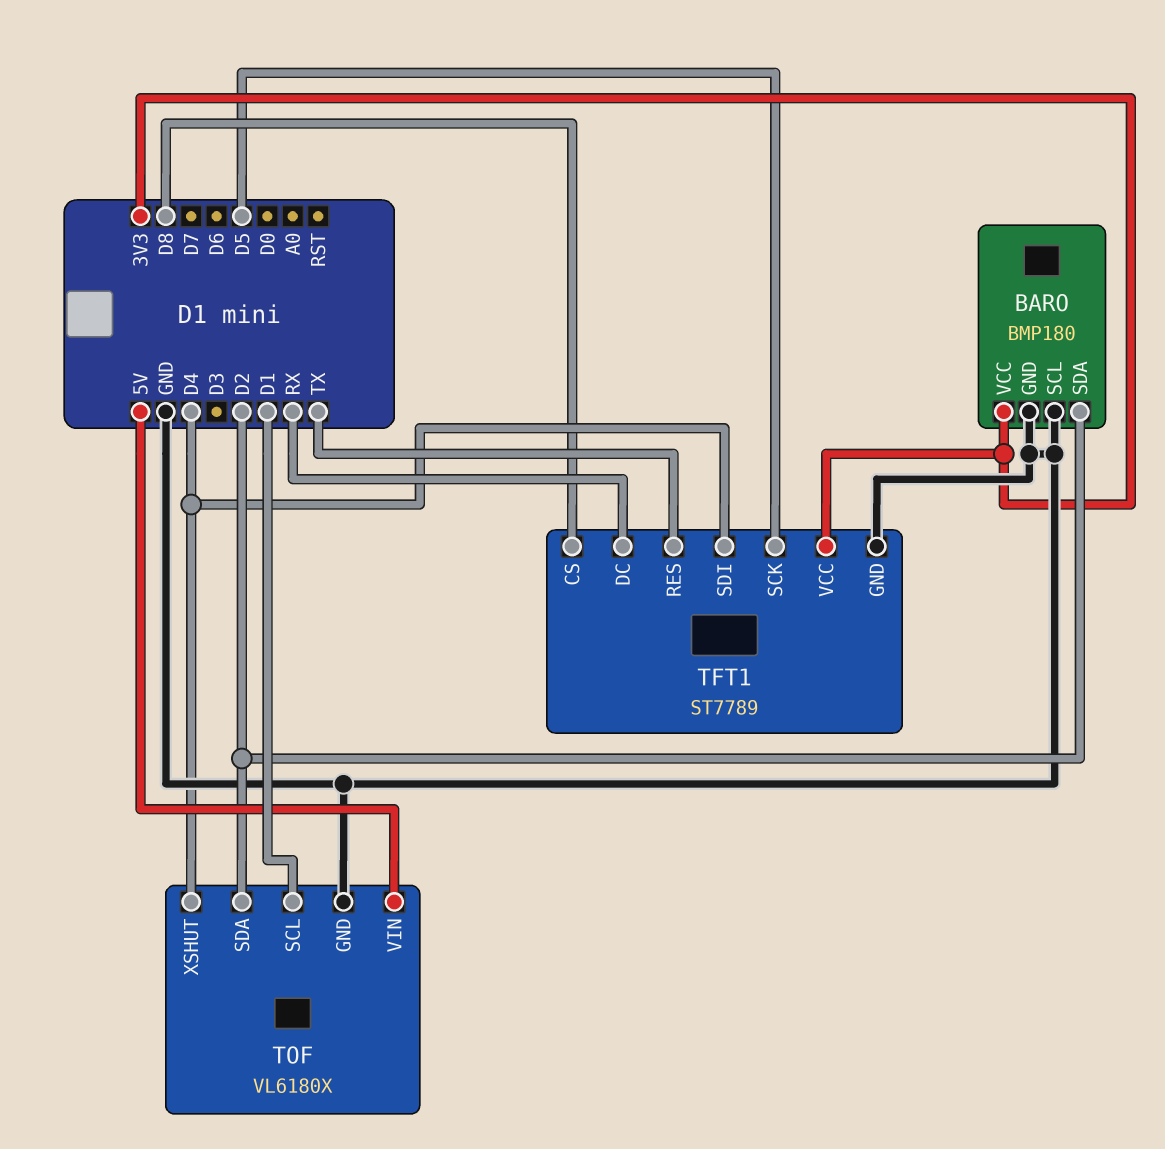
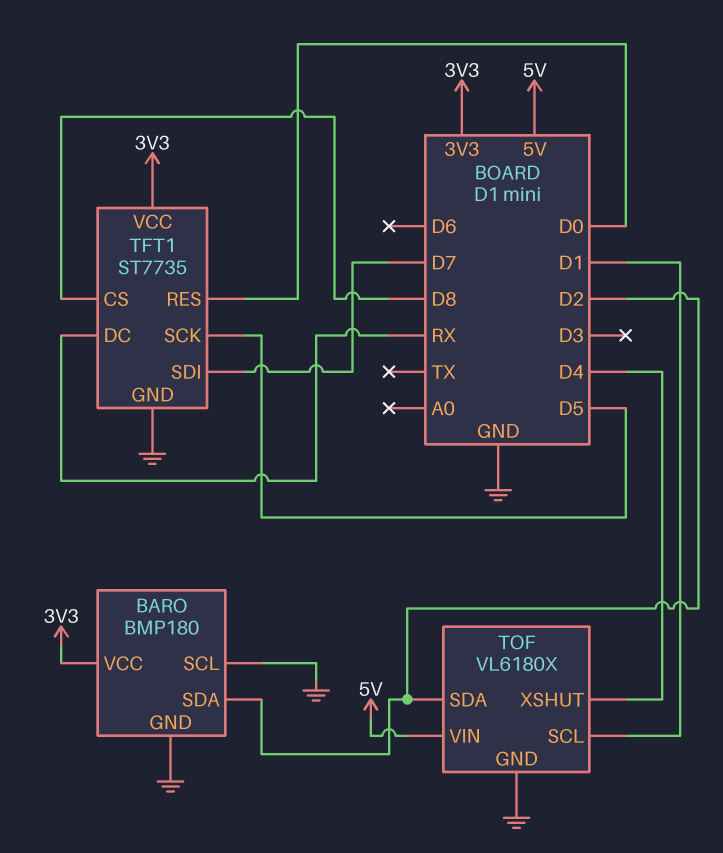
TFT1: ST7789 -> ST7735
TFT1 pin RES: TX -> D0
TFT1 pin SDI: D4 -> D7

